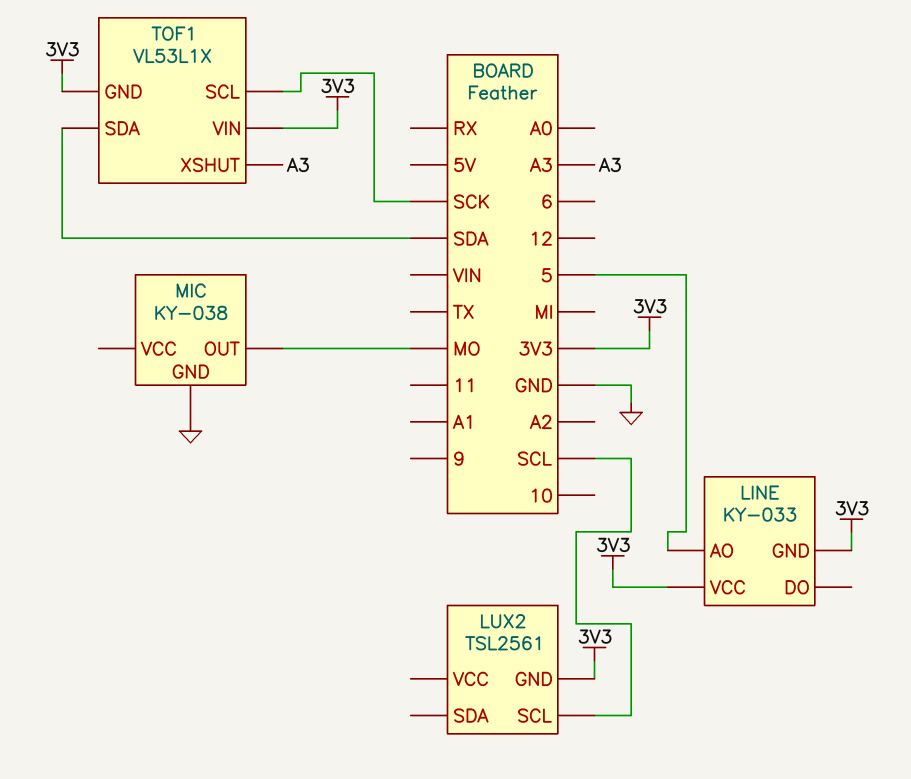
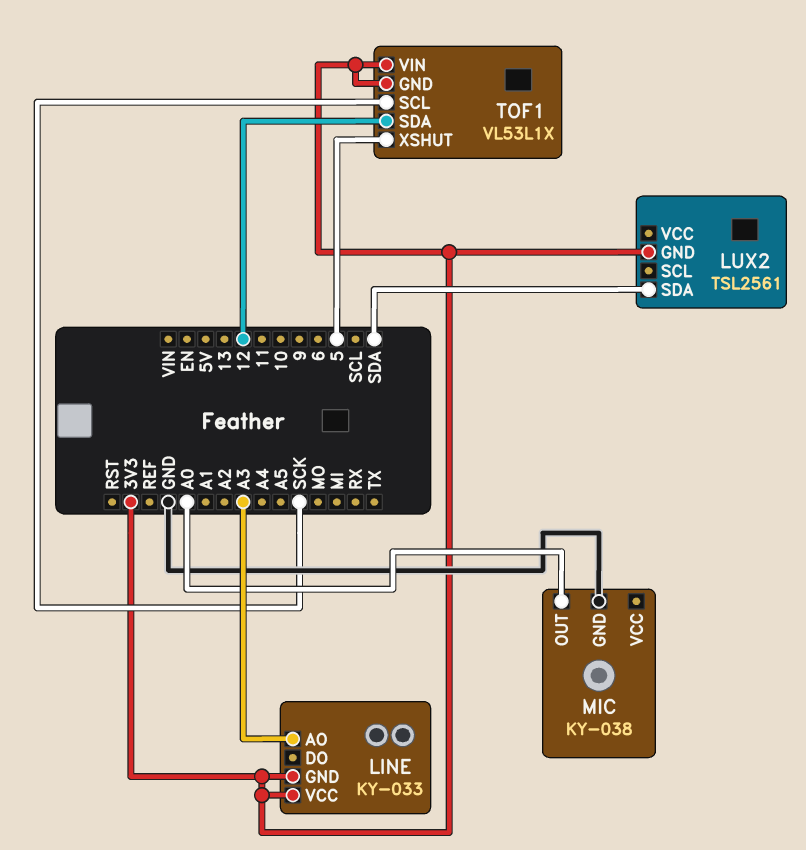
LINE pin AO: 5 -> A3
LUX2 pin SCL: SCL -> none
LUX2 pin SDA: none -> SDA
MIC pin OUT: MO -> A0
TOF1 pin SDA: SDA -> 12
TOF1 pin XSHUT: A3 -> 5

